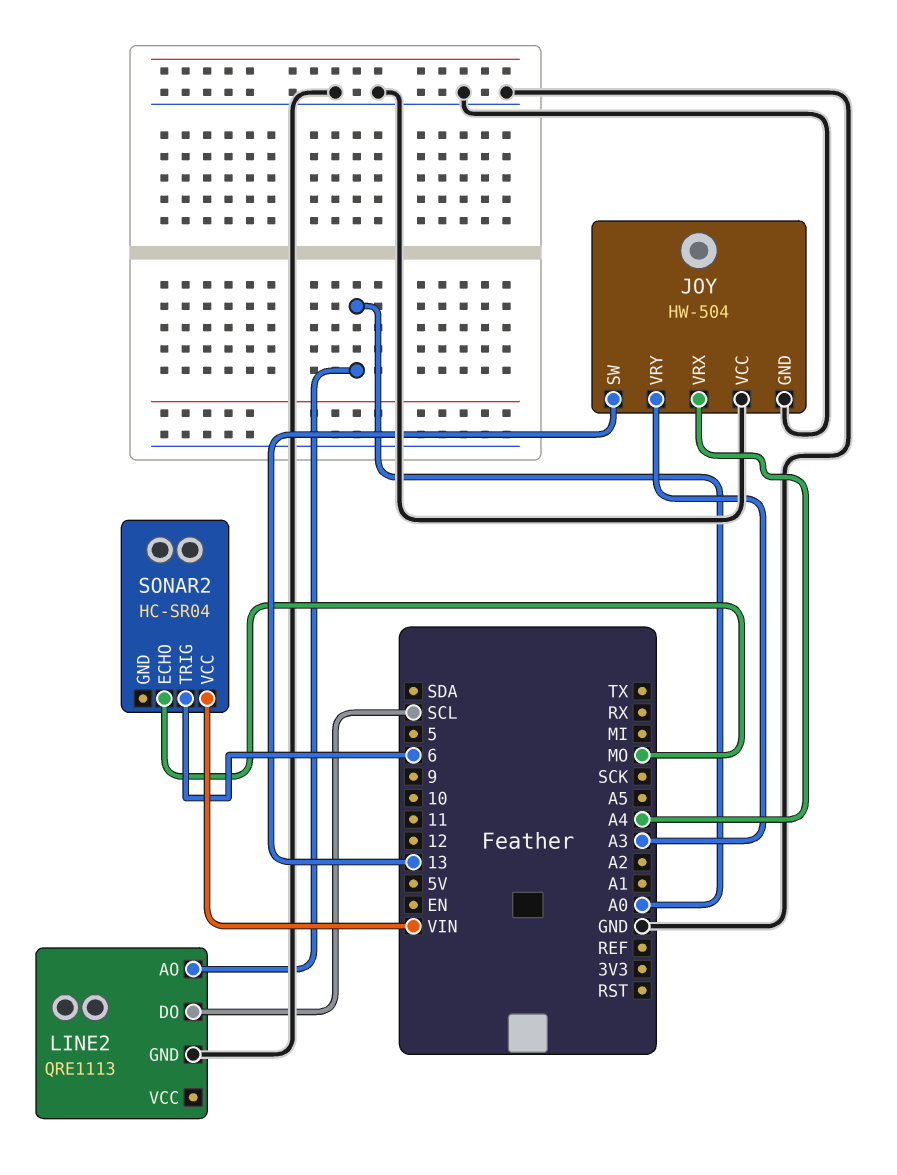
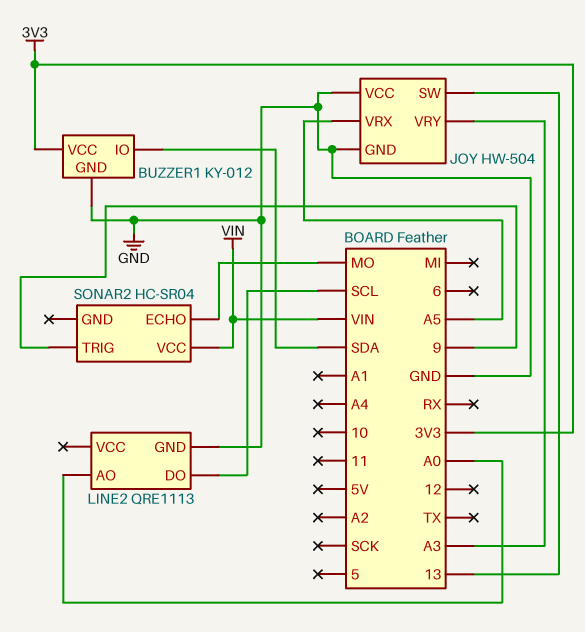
BUZZER1: none -> KY-012
BUZZER1 pin GND: none -> GND
BUZZER1 pin IO: none -> SDA
BUZZER1 pin VCC: none -> 3V3
JOY pin VRX: A4 -> A5
SONAR2 pin TRIG: 6 -> 9

